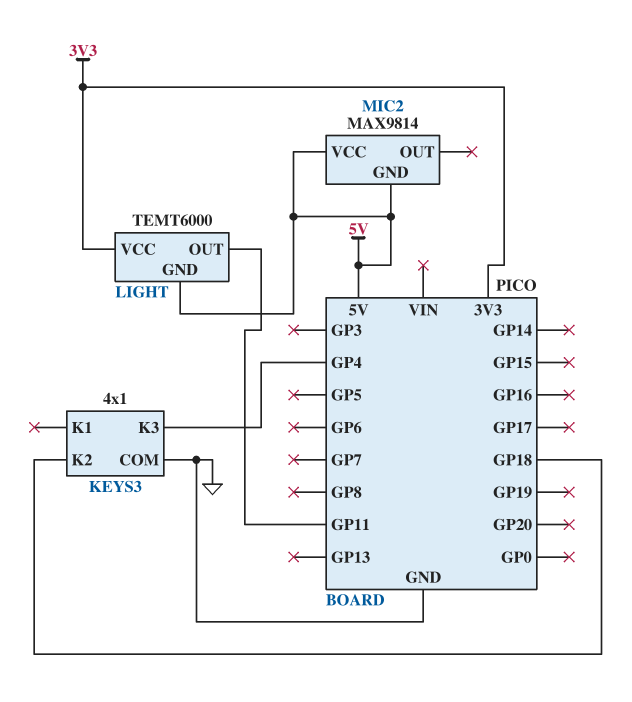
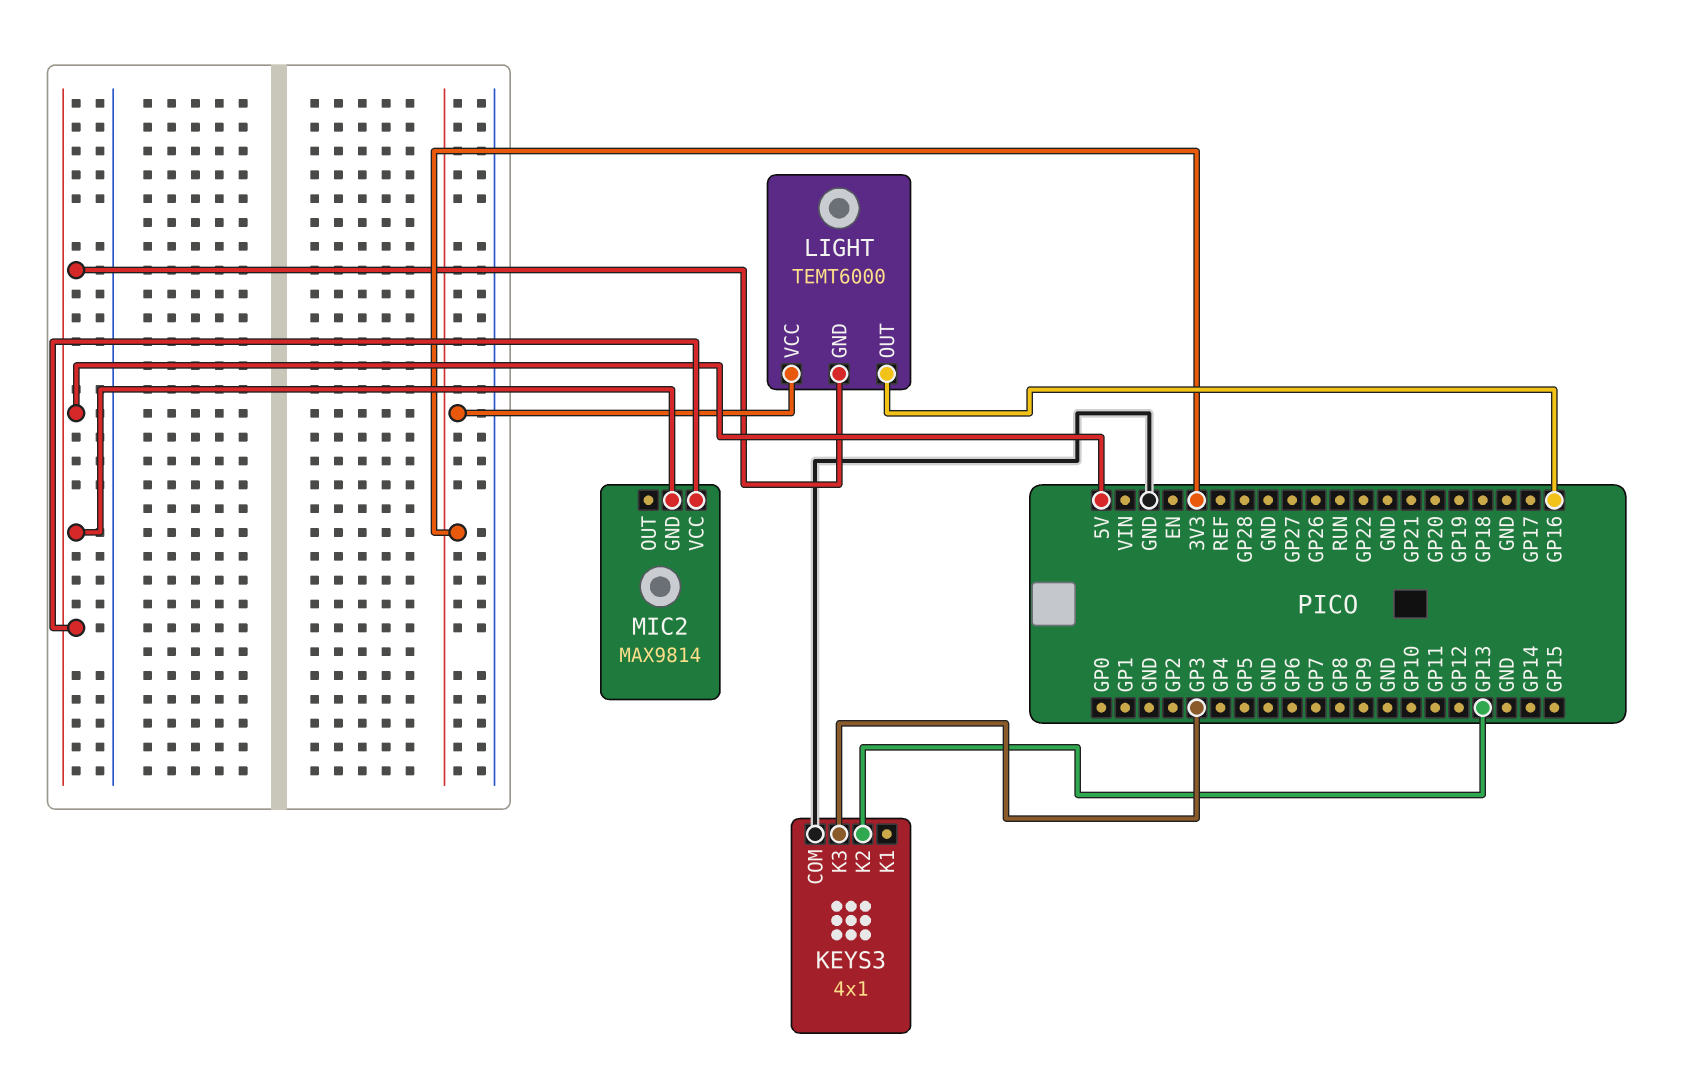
KEYS3 pin K2: GP18 -> GP13
KEYS3 pin K3: GP4 -> GP3
LIGHT pin OUT: GP11 -> GP16

